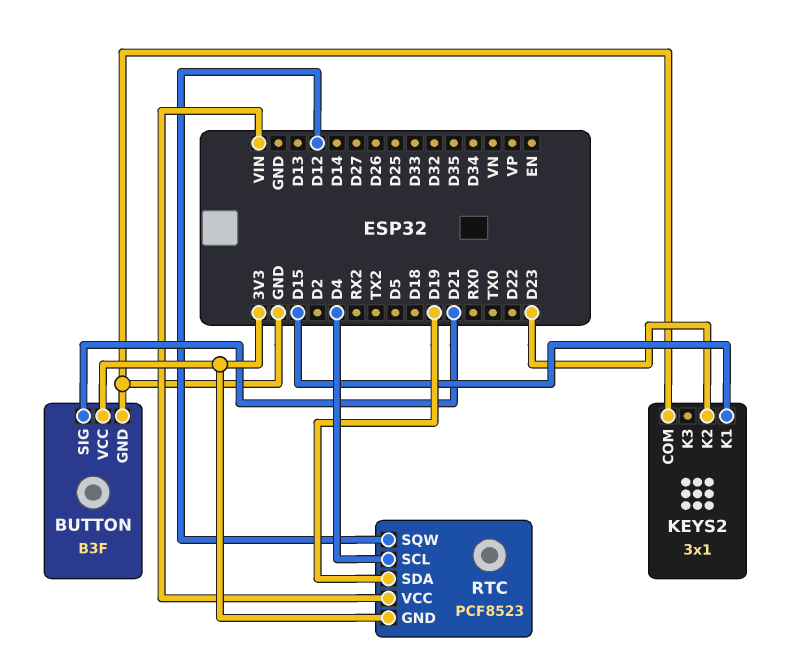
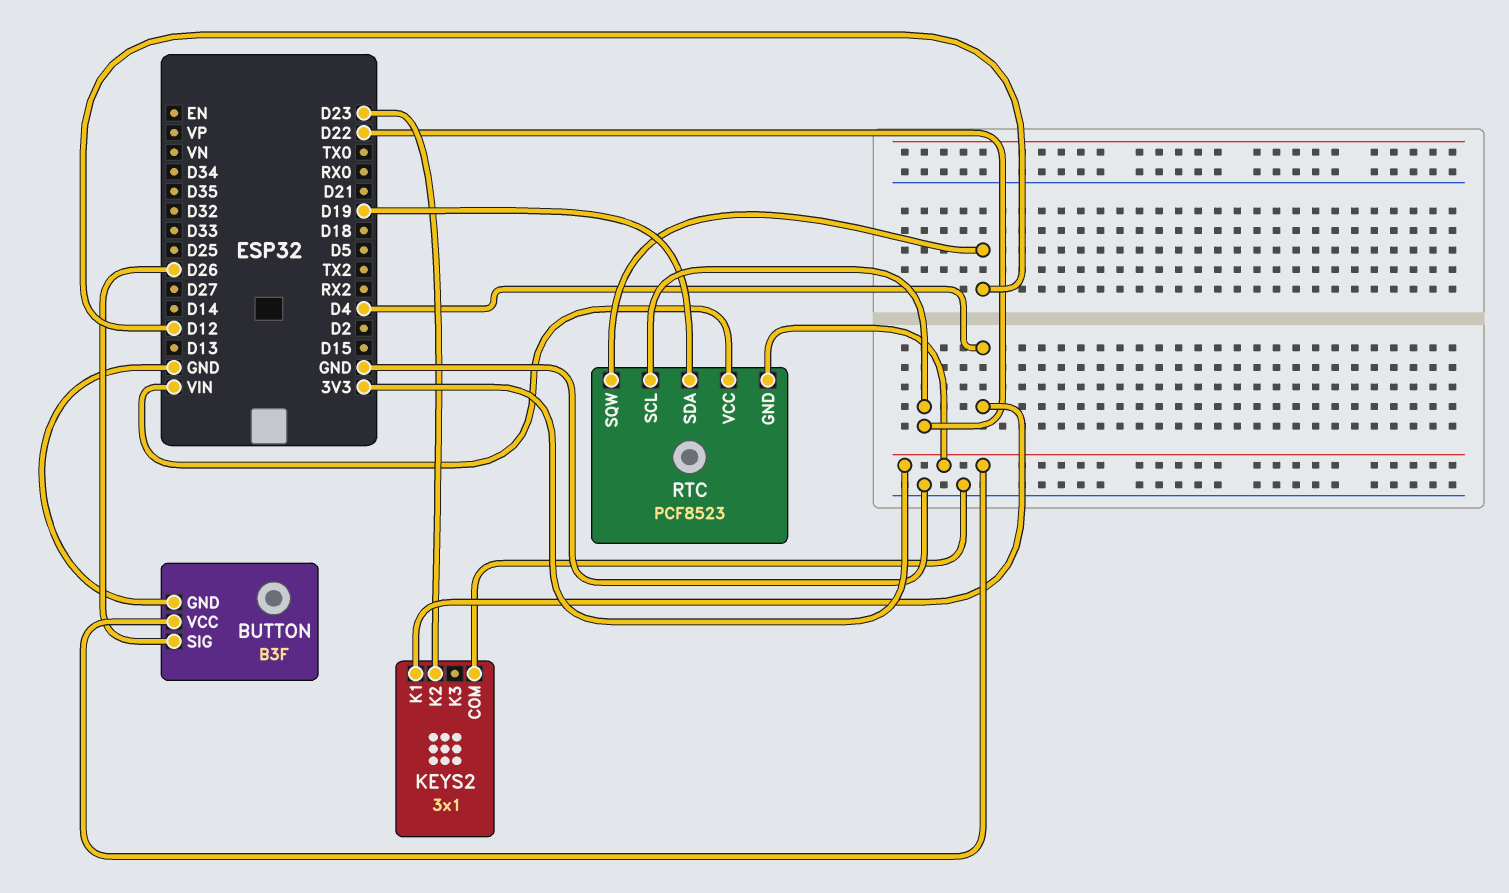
BUTTON pin SIG: D21 -> D26
KEYS2 pin K1: D15 -> D4
RTC pin SCL: D4 -> D22

